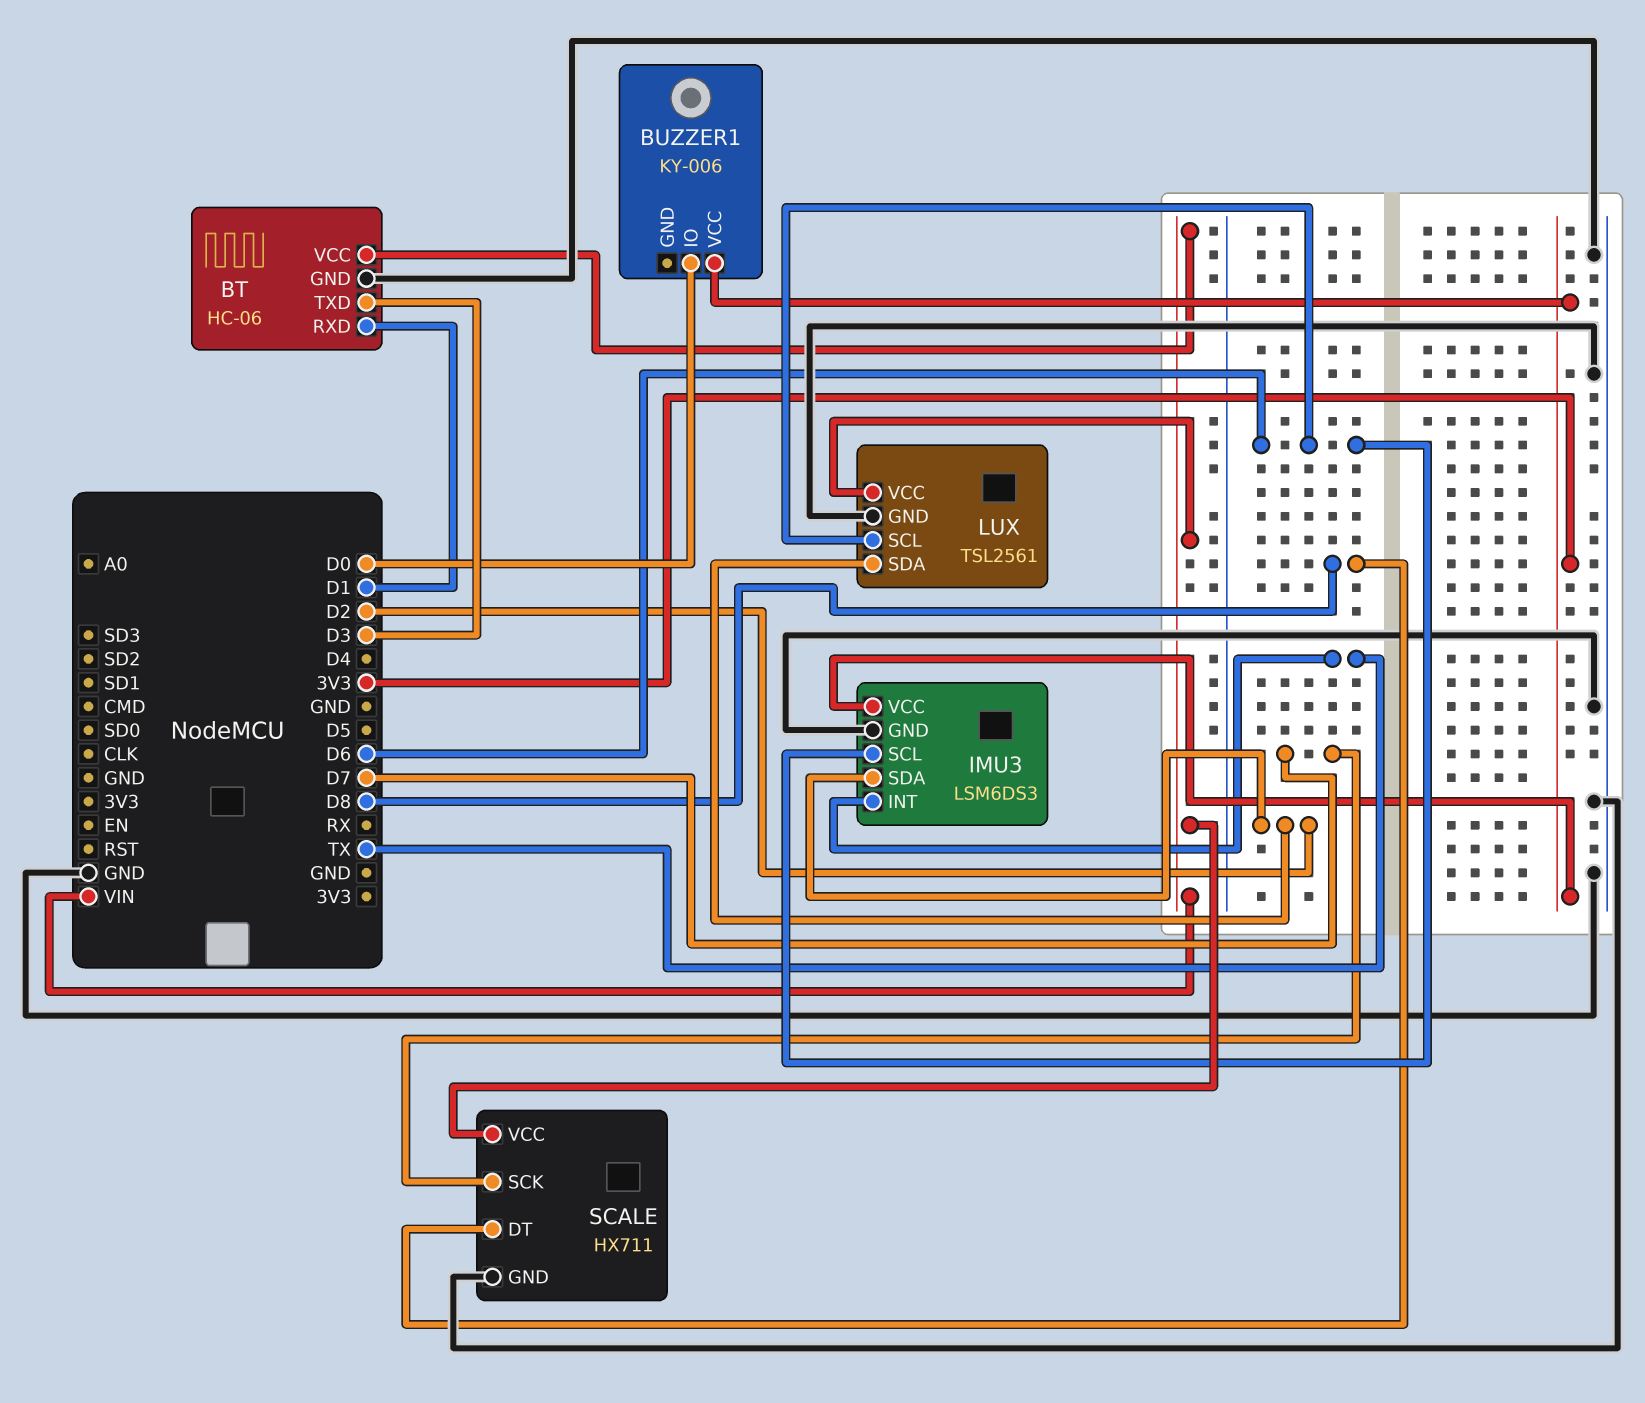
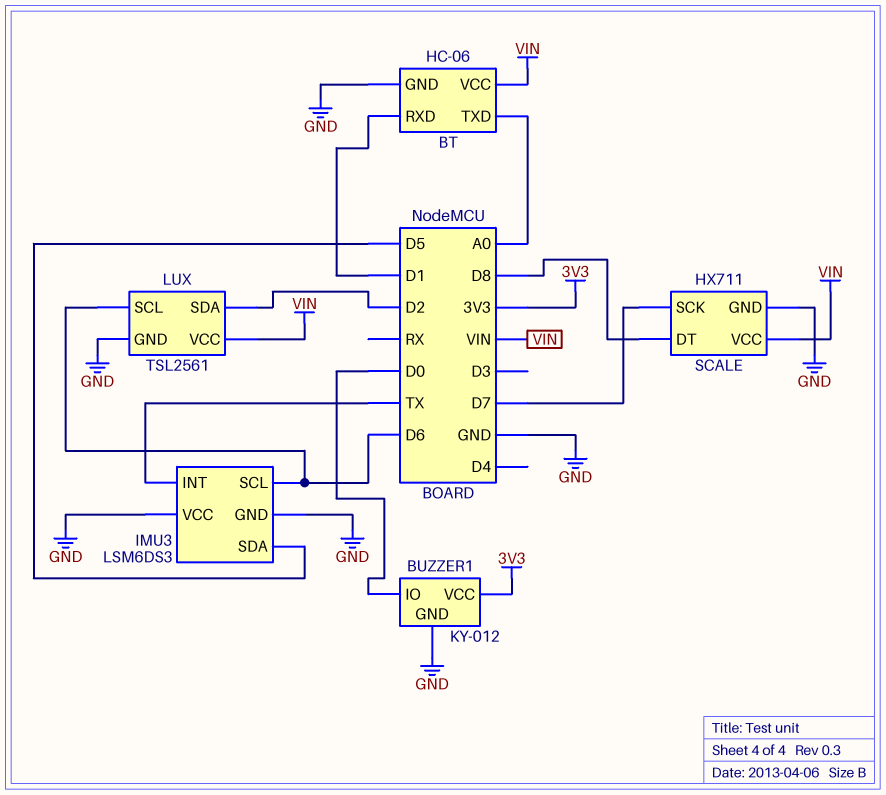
BT pin TXD: D3 -> A0
BUZZER1: KY-006 -> KY-012
BUZZER1 pin GND: none -> GND
IMU3 pin SDA: D2 -> D5
IMU3 pin VCC: 3V3 -> GND

